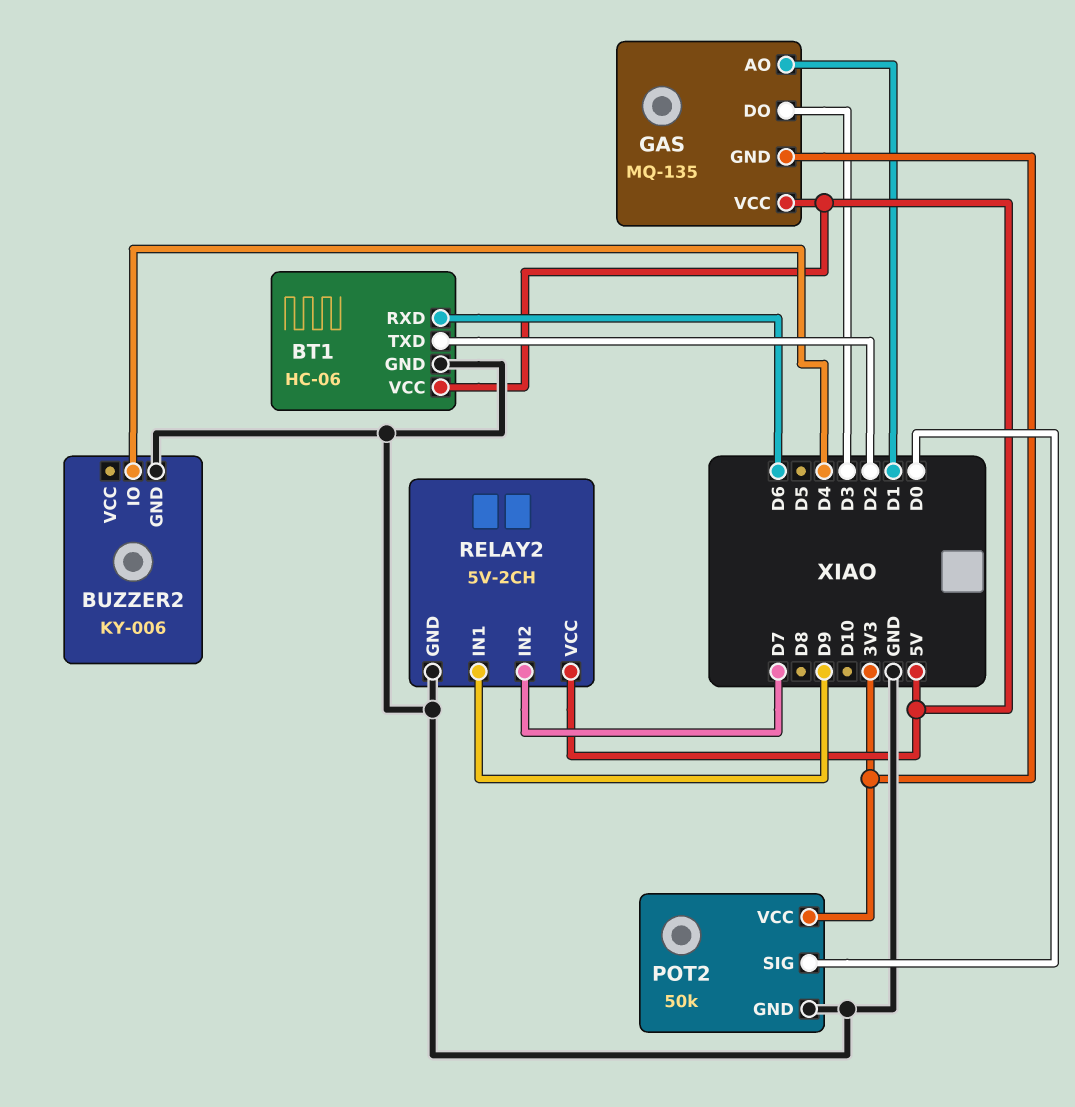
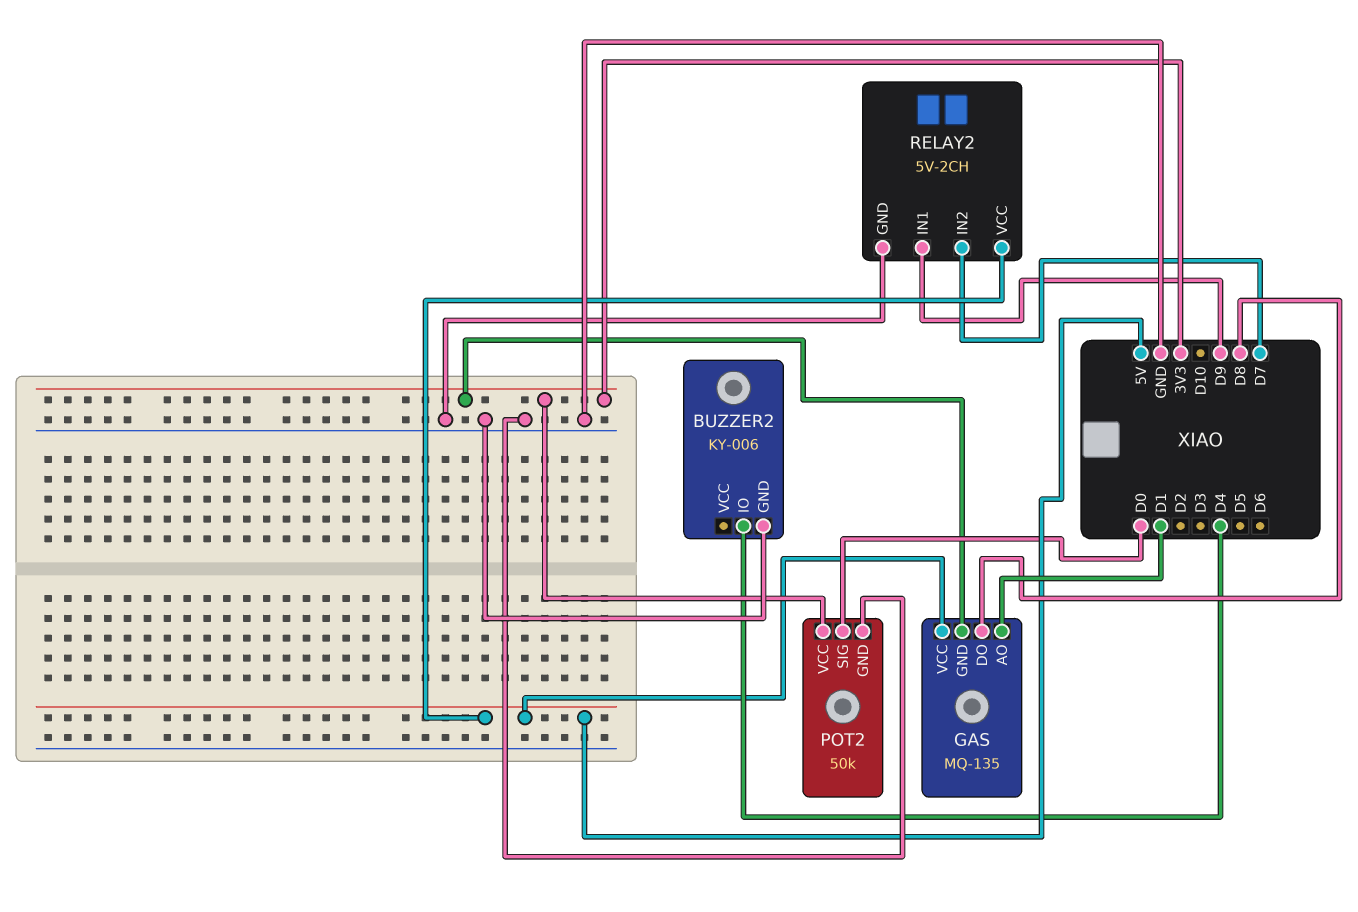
BT1: HC-06 -> none
BT1 pin GND: GND -> none
BT1 pin RXD: D6 -> none
BT1 pin TXD: D2 -> none
BT1 pin VCC: 5V -> none
GAS pin DO: D3 -> D8

